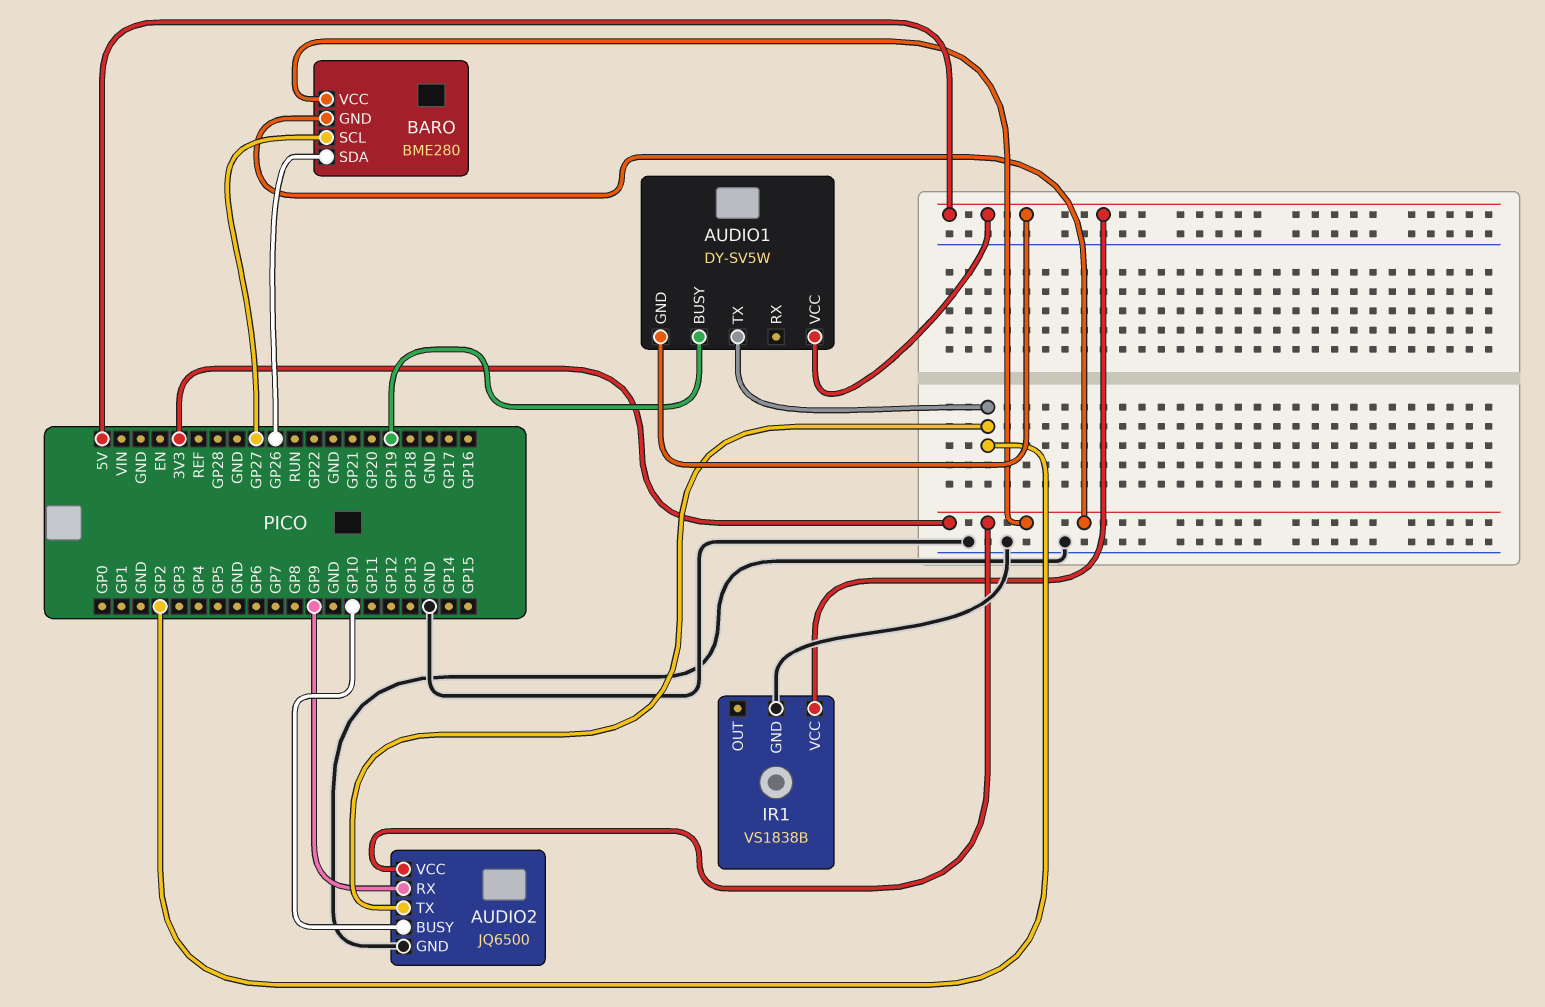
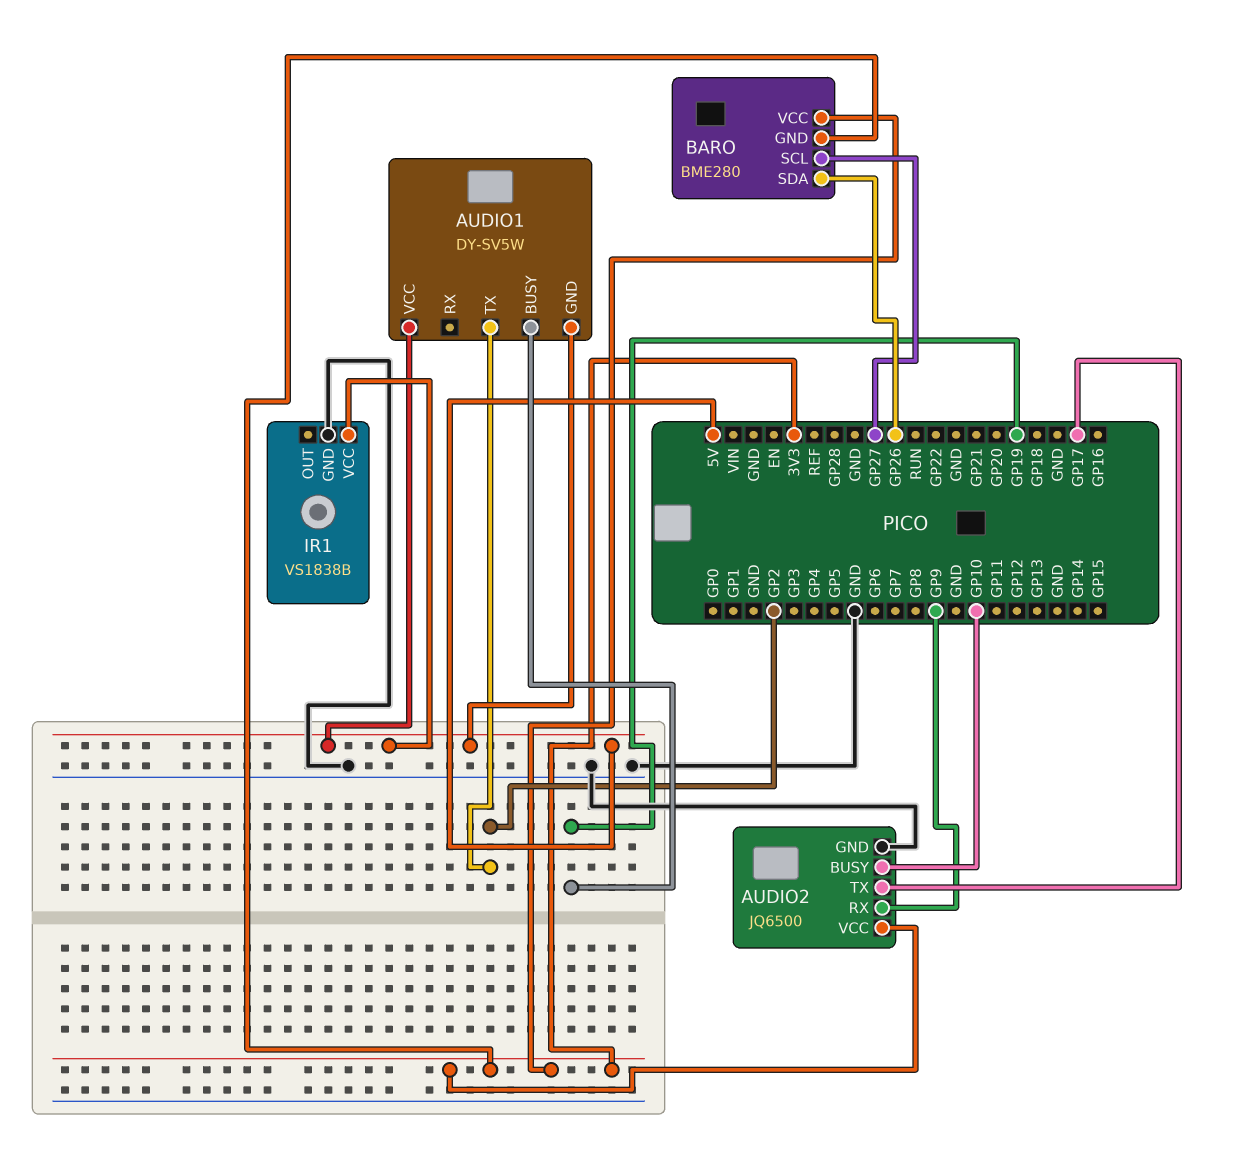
AUDIO2 pin TX: GP2 -> GP17

